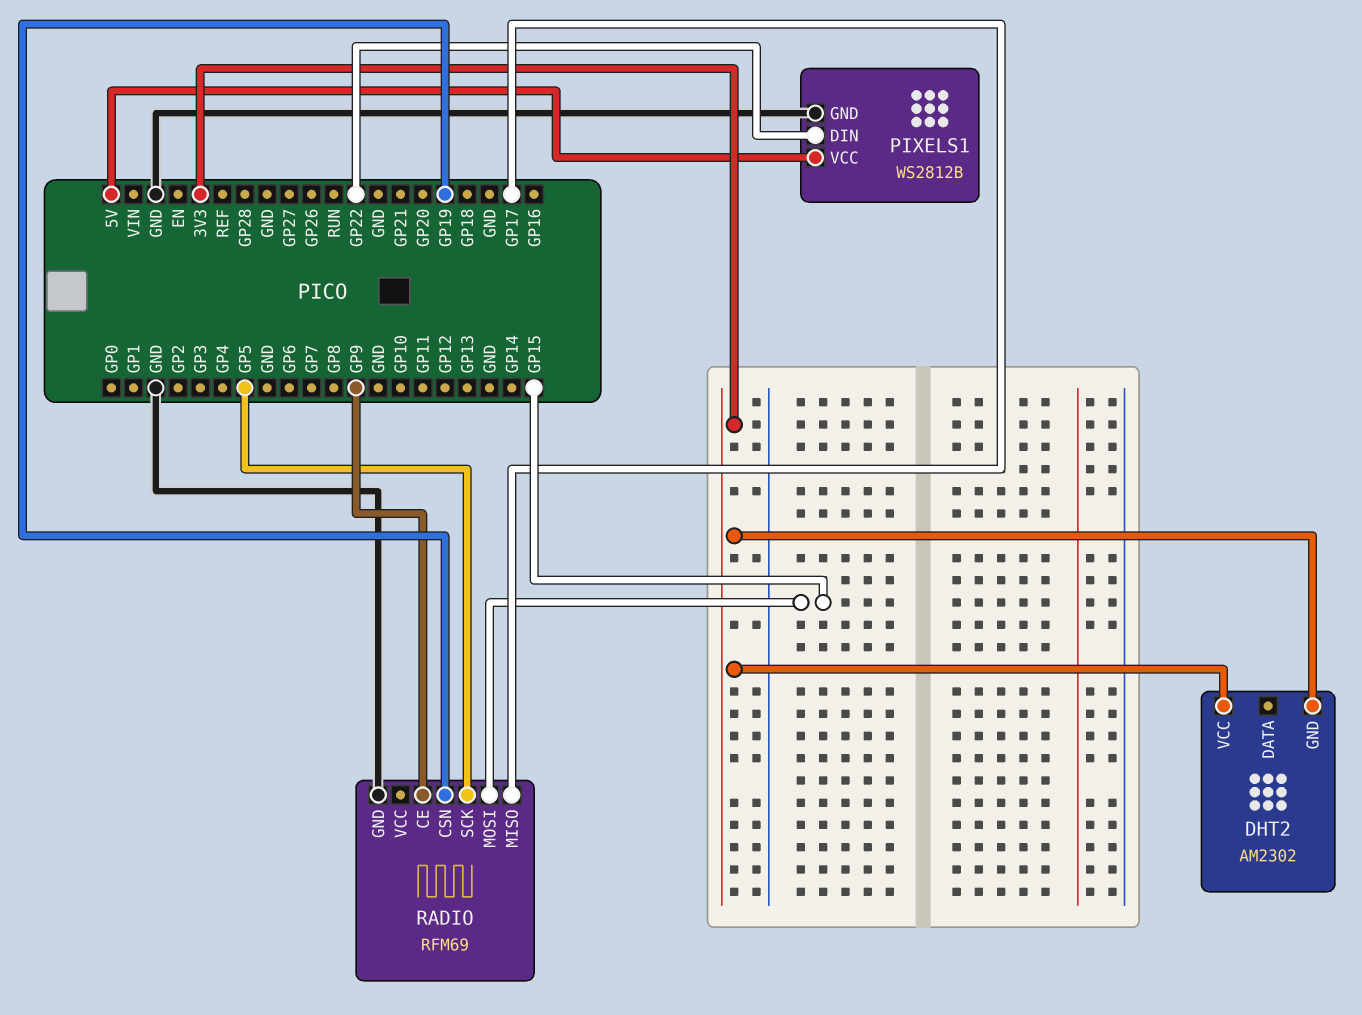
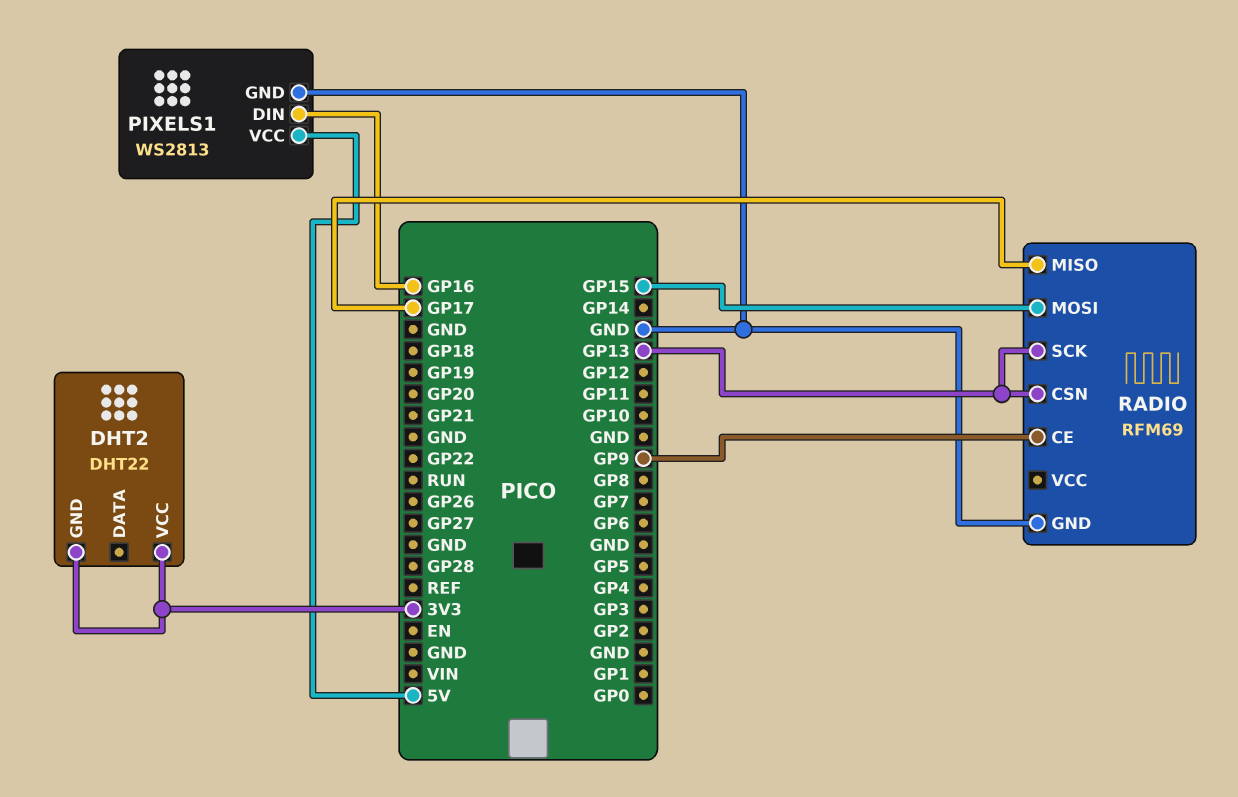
DHT2: AM2302 -> DHT22
PIXELS1: WS2812B -> WS2813
PIXELS1 pin DIN: GP22 -> GP16
RADIO pin CSN: GP19 -> GP13
RADIO pin SCK: GP5 -> GP13

